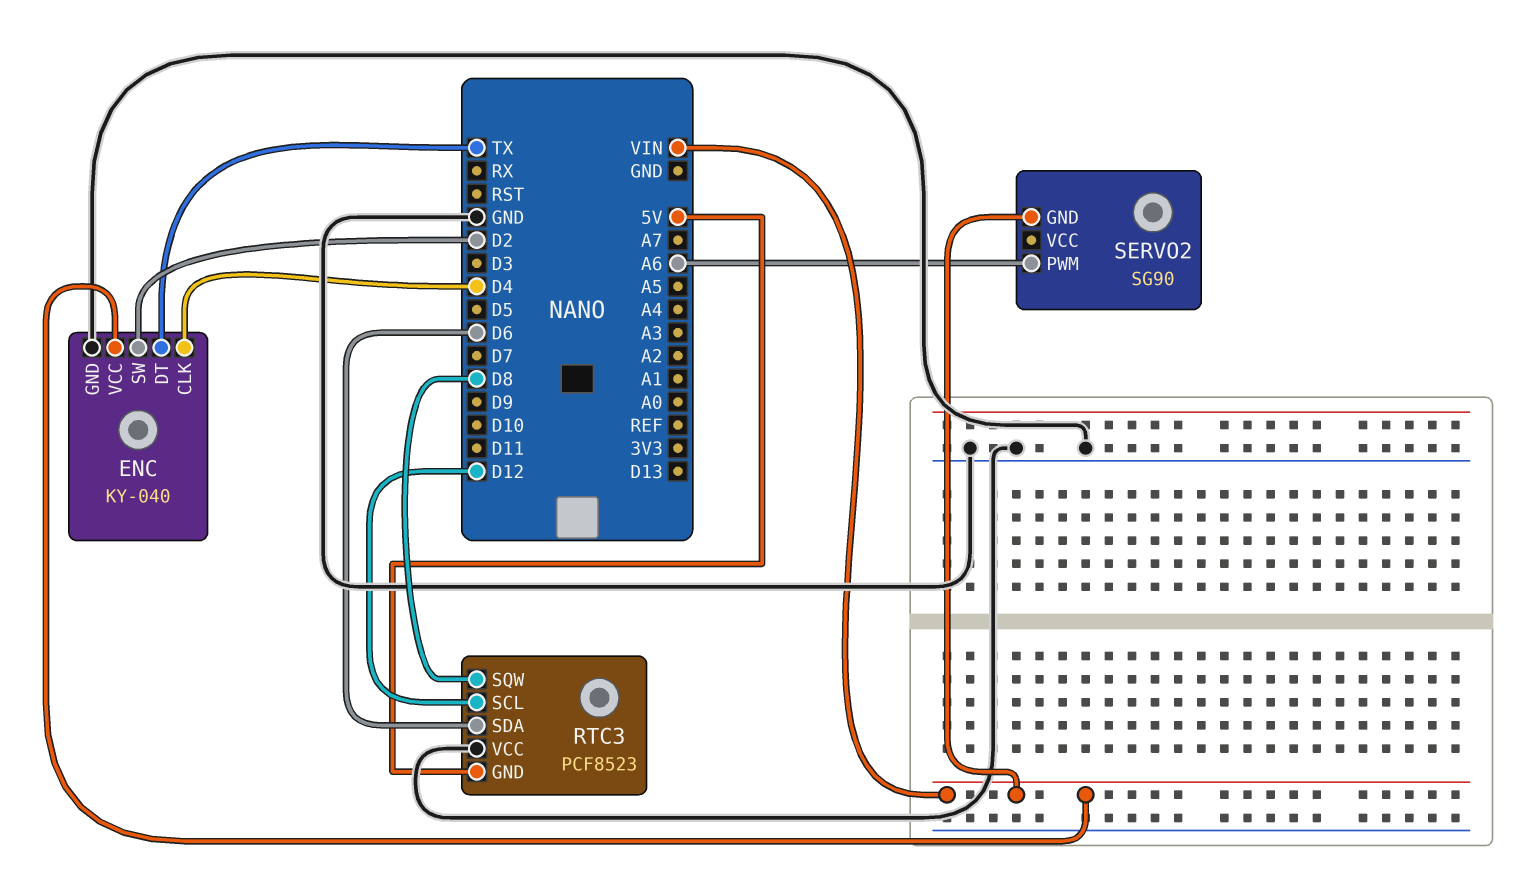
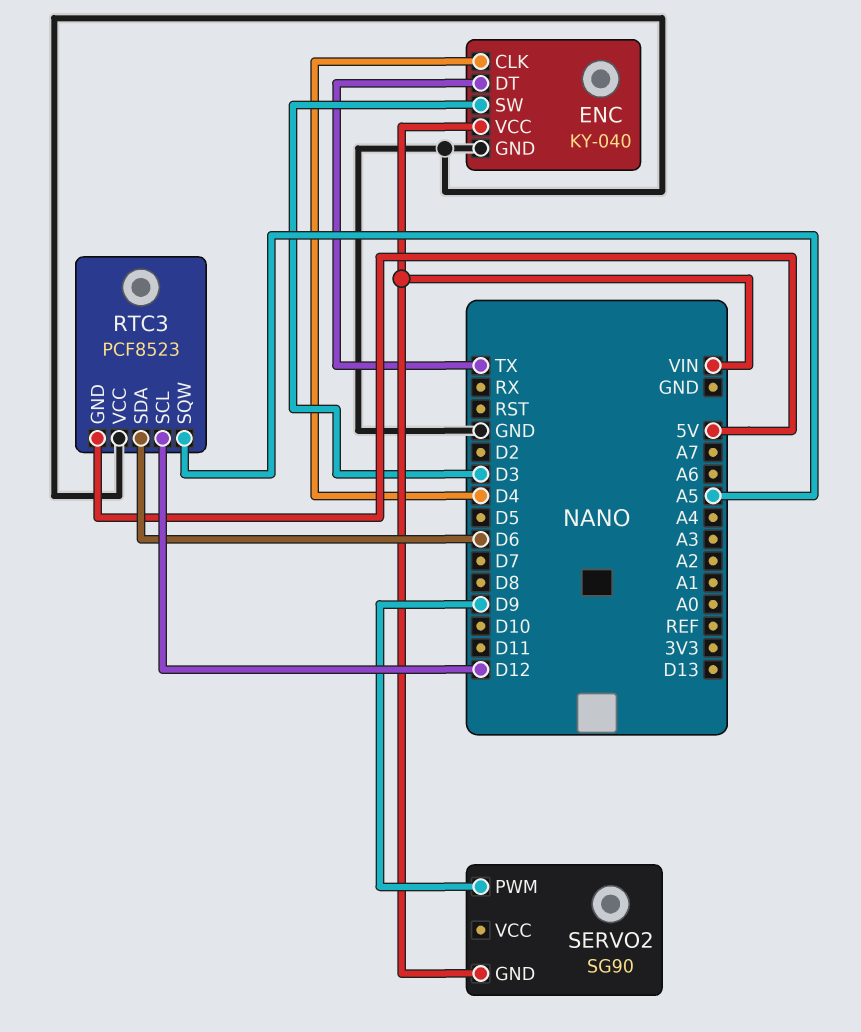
ENC pin SW: D2 -> D3
RTC3 pin SQW: D8 -> A5
SERVO2 pin PWM: A6 -> D9

